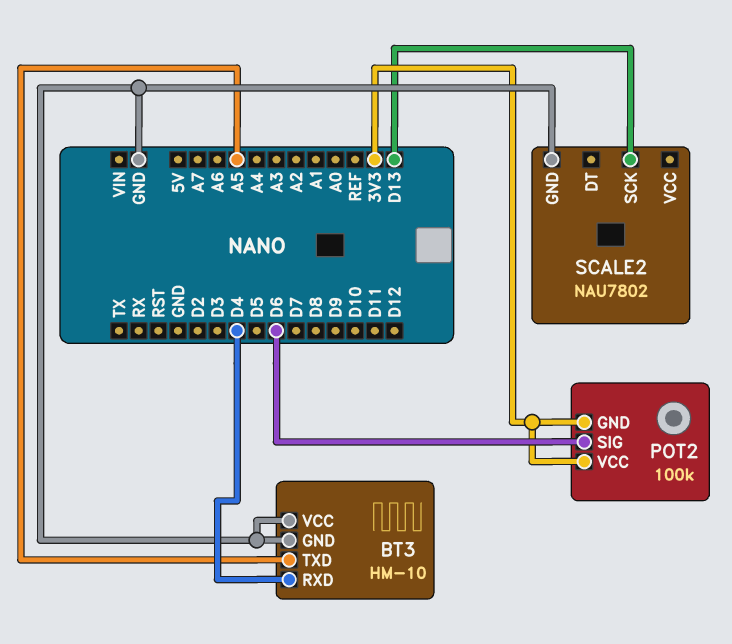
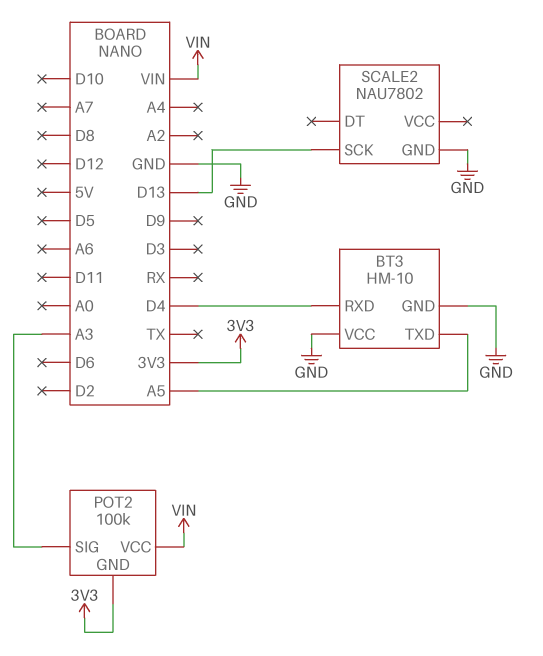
POT2 pin SIG: D6 -> A3
POT2 pin VCC: 3V3 -> VIN

